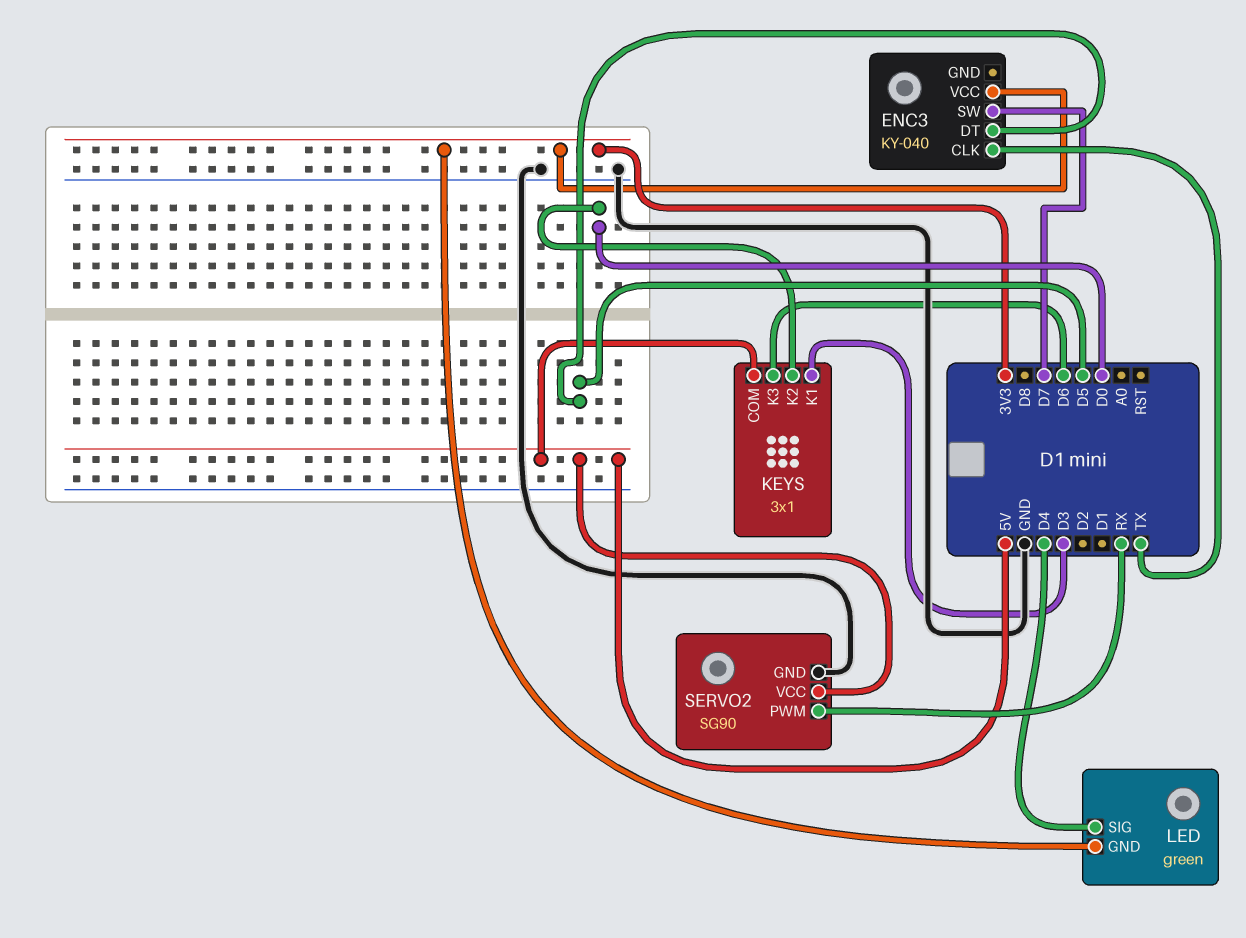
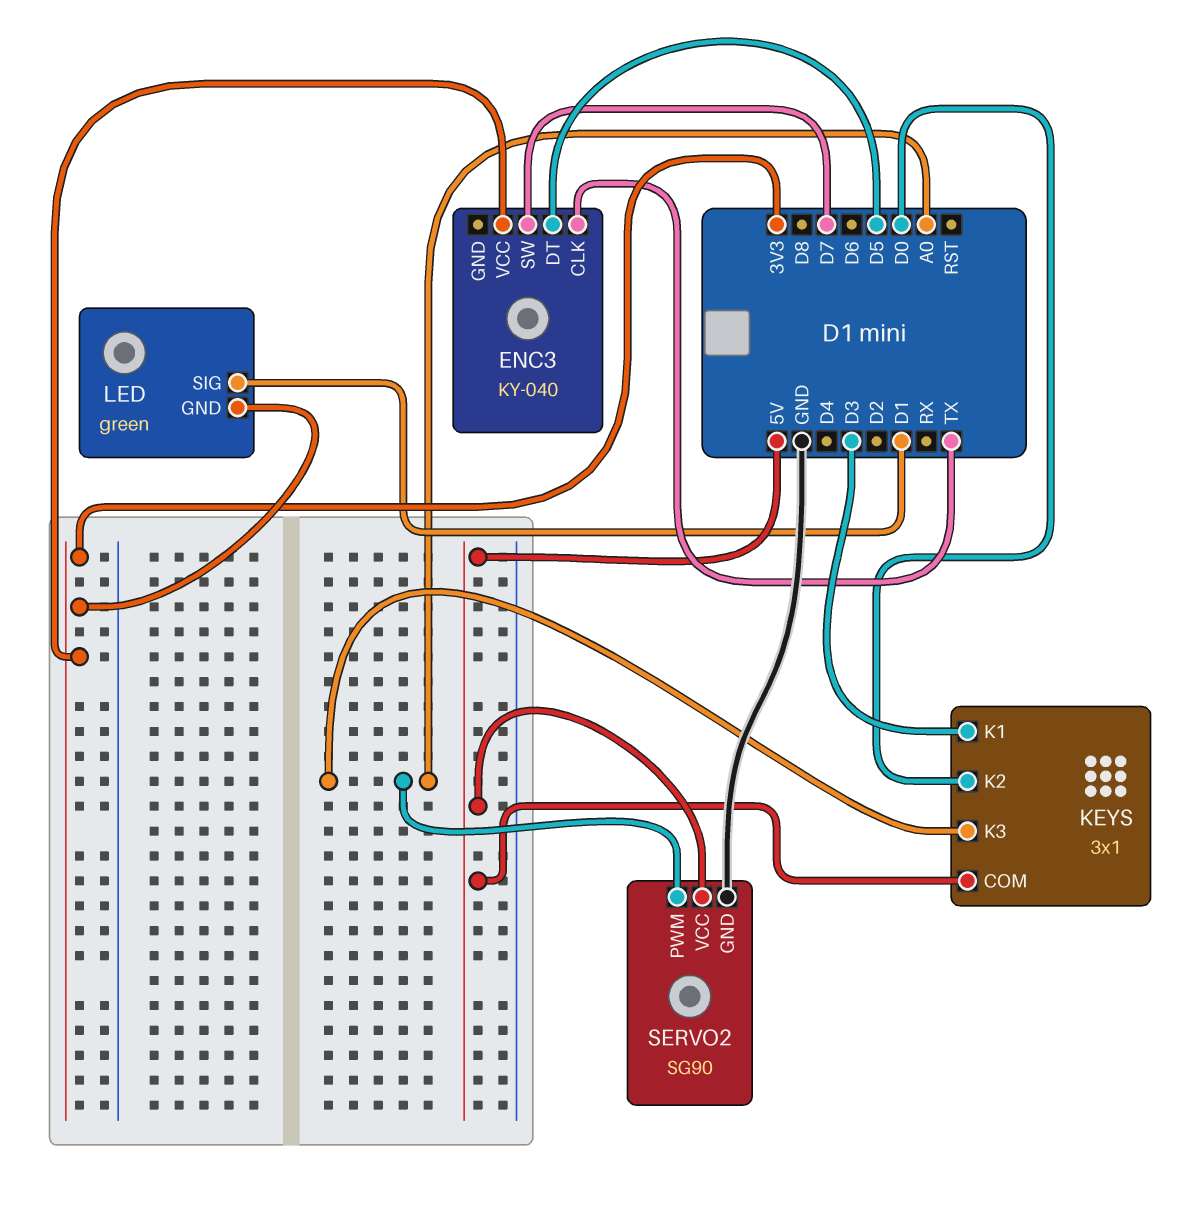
KEYS pin K3: D6 -> A0
LED pin SIG: D4 -> D1
SERVO2 pin PWM: RX -> A0

